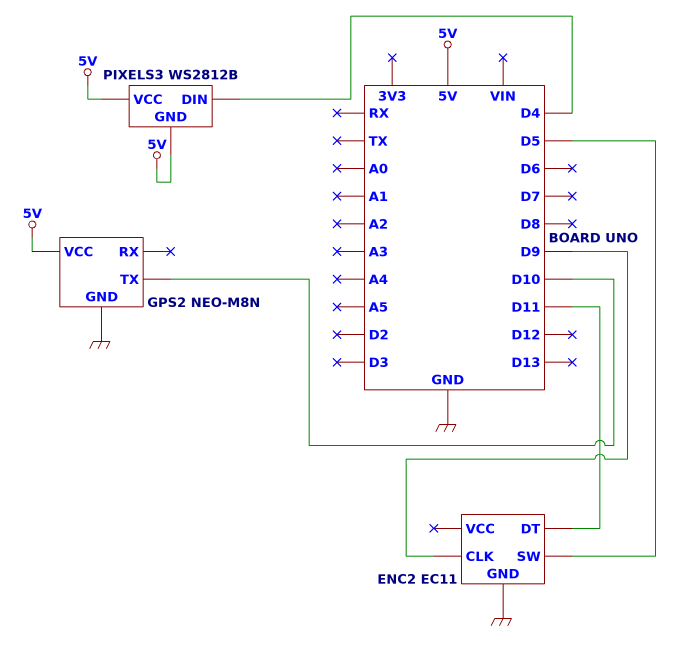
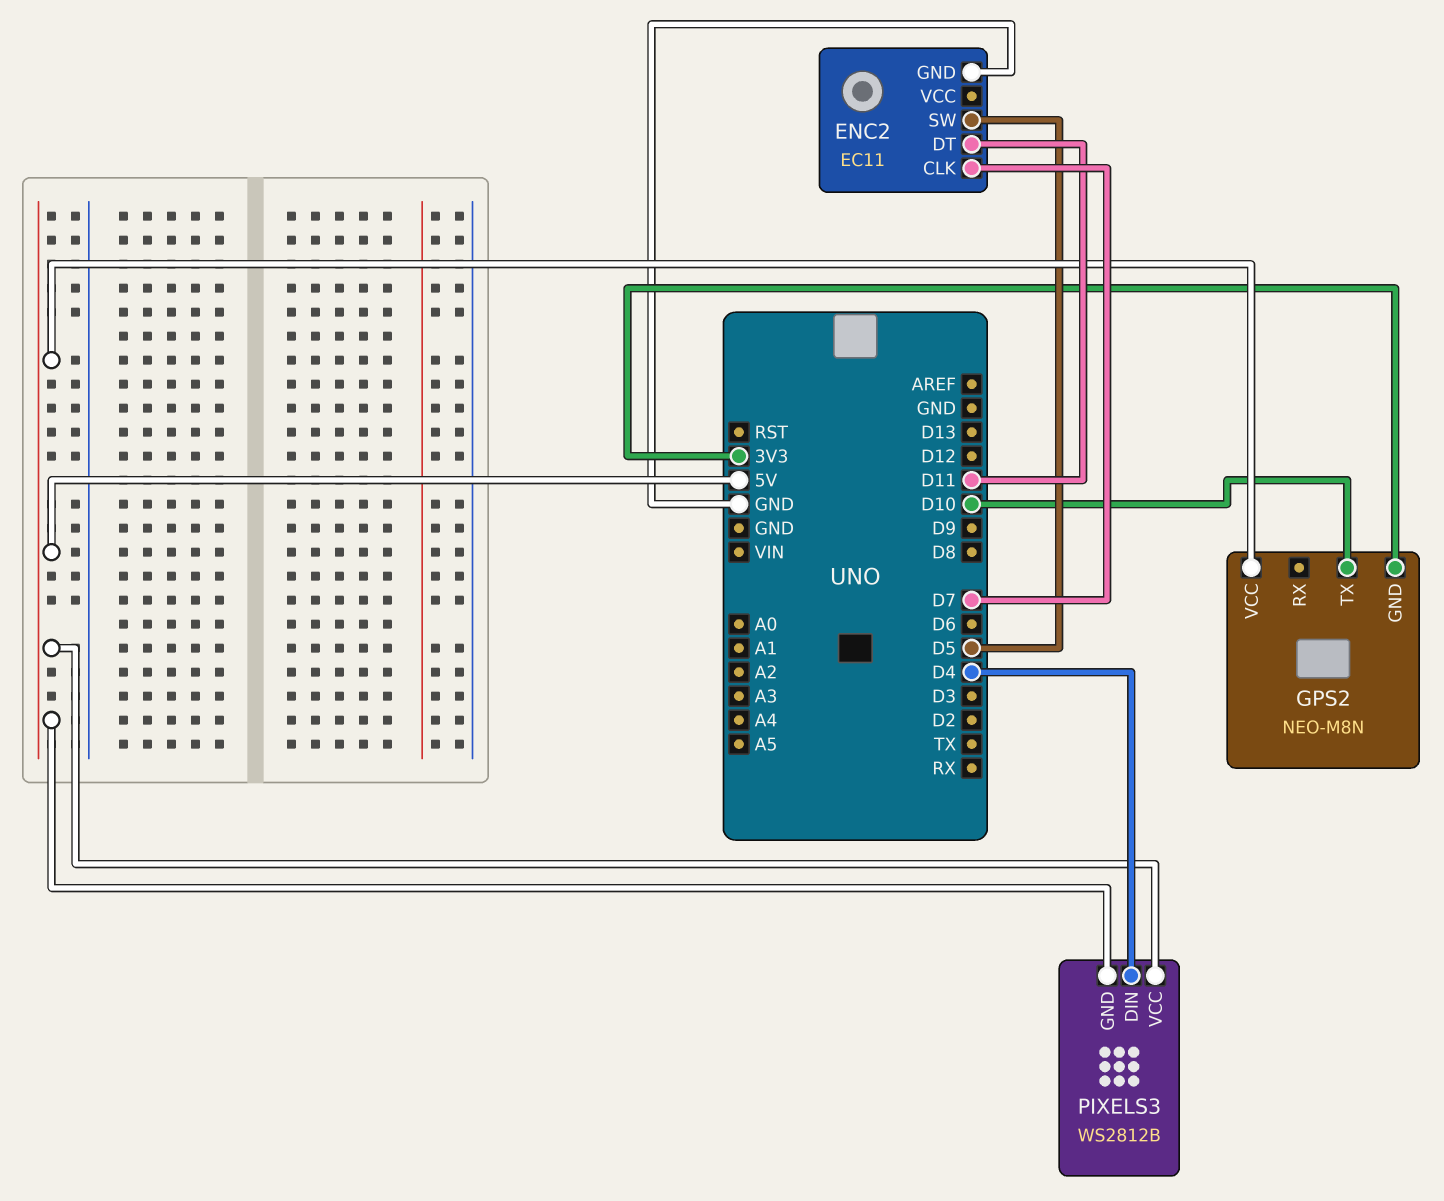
ENC2 pin CLK: D9 -> D7
GPS2 pin GND: GND -> 3V3

